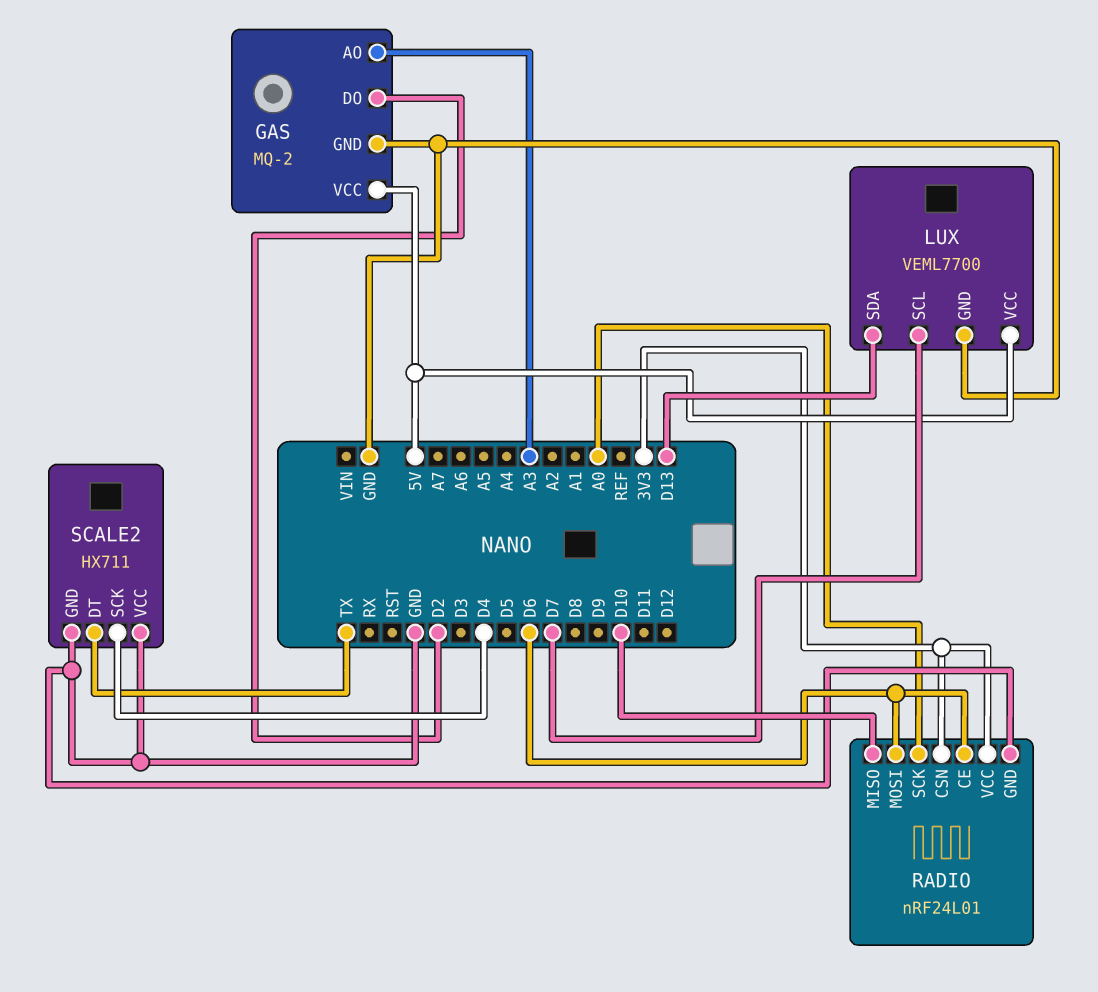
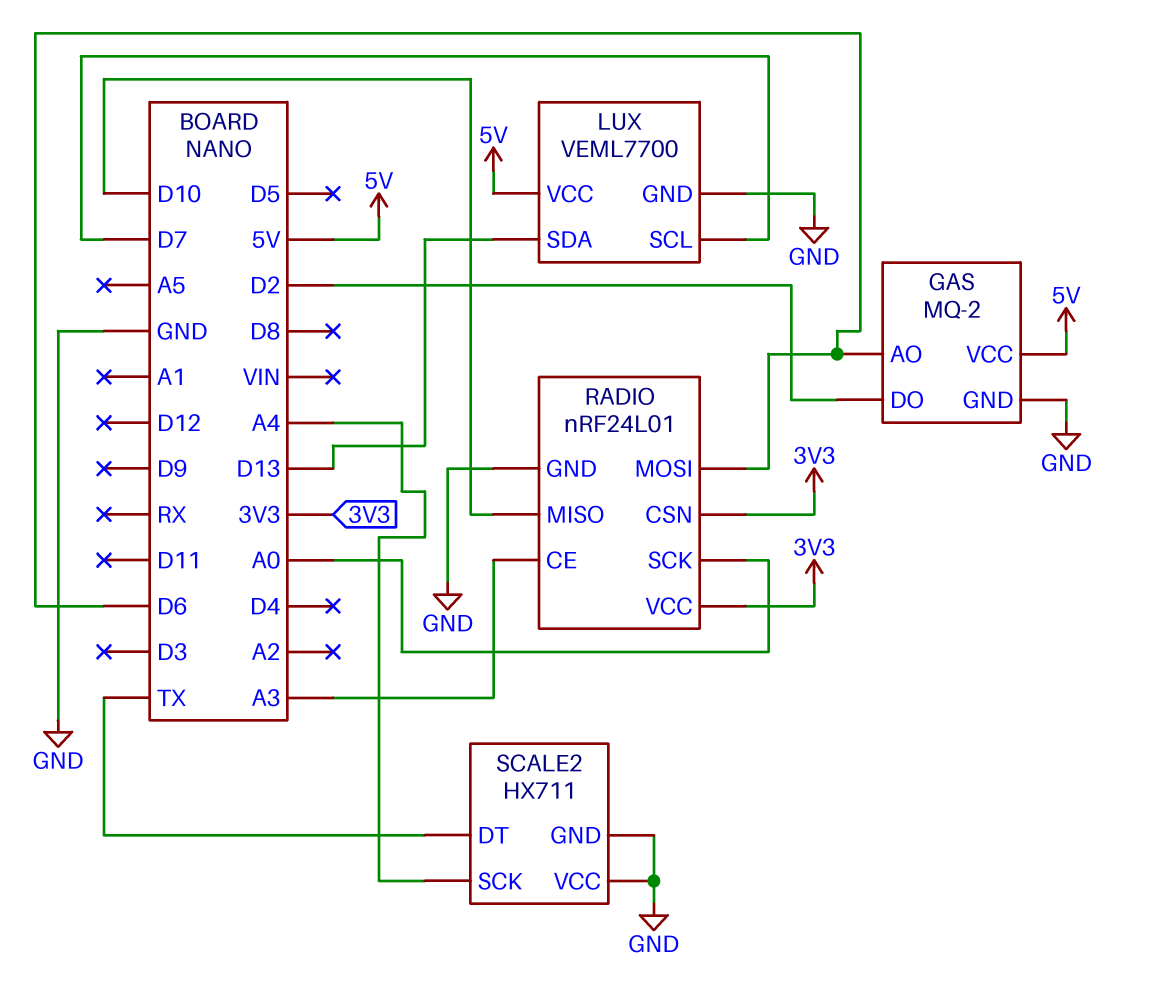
GAS pin AO: A3 -> D6
RADIO pin CE: D6 -> A3
SCALE2 pin SCK: D4 -> A4

